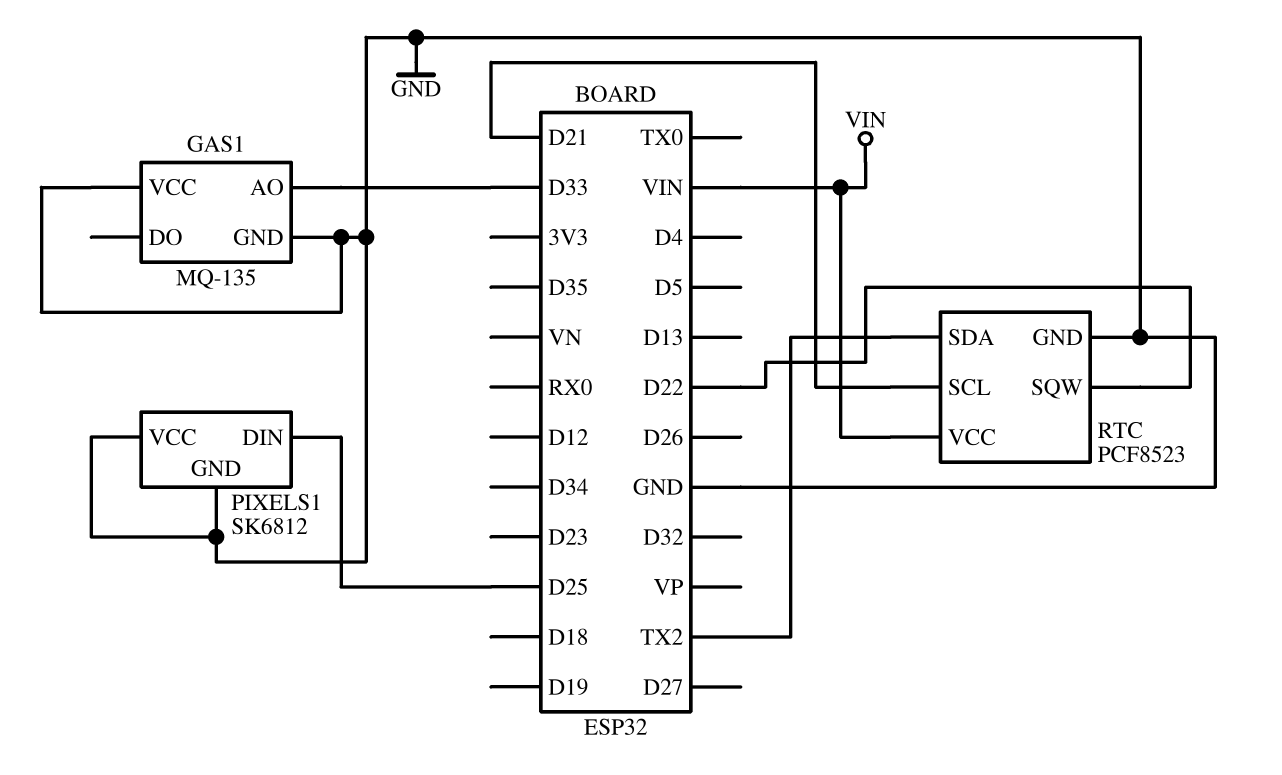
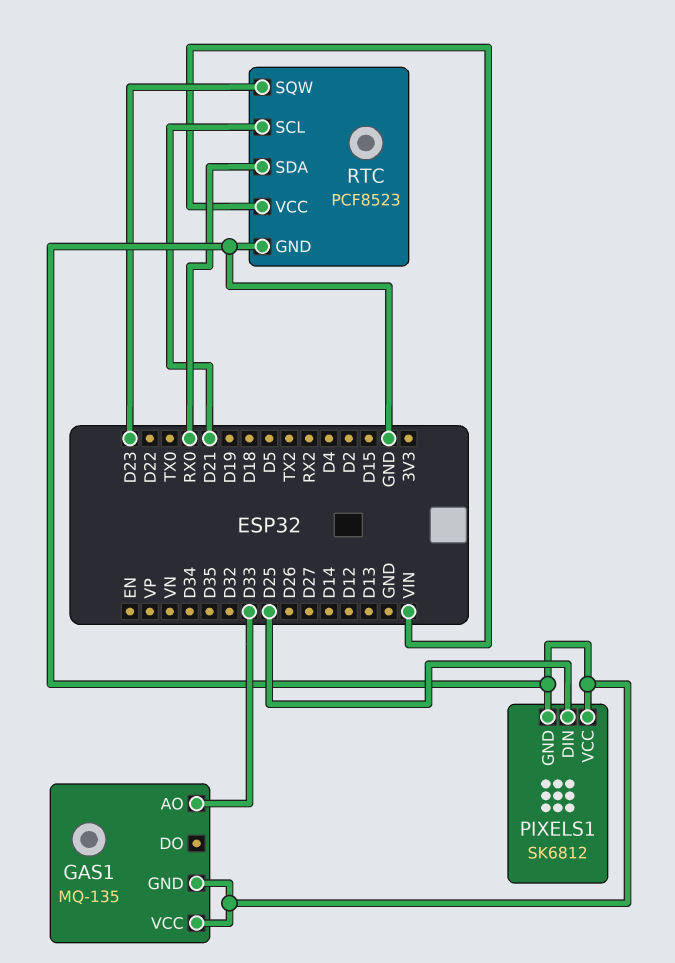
RTC pin SDA: TX2 -> RX0
RTC pin SQW: D22 -> D23

